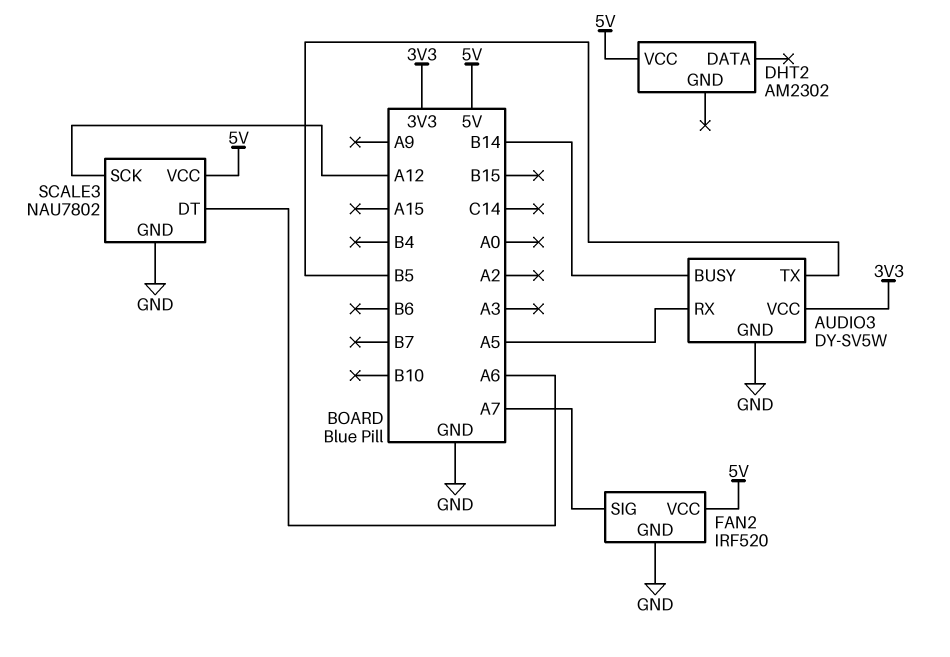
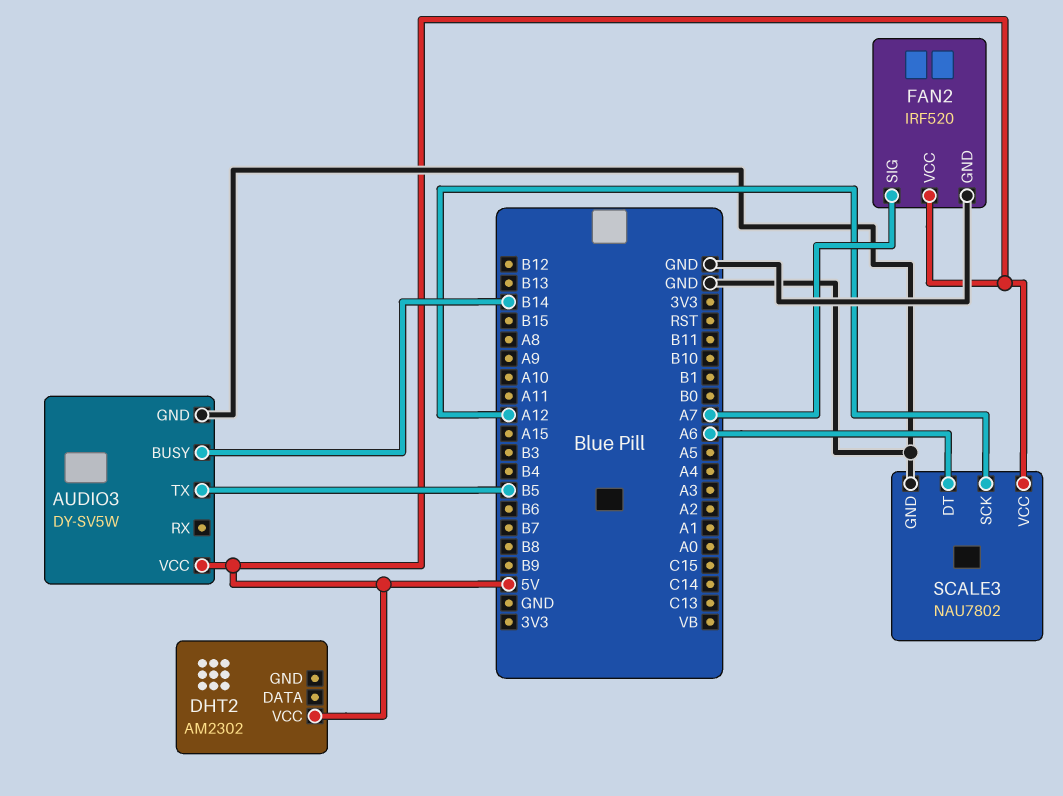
AUDIO3 pin RX: A5 -> none
AUDIO3 pin VCC: 3V3 -> 5V

